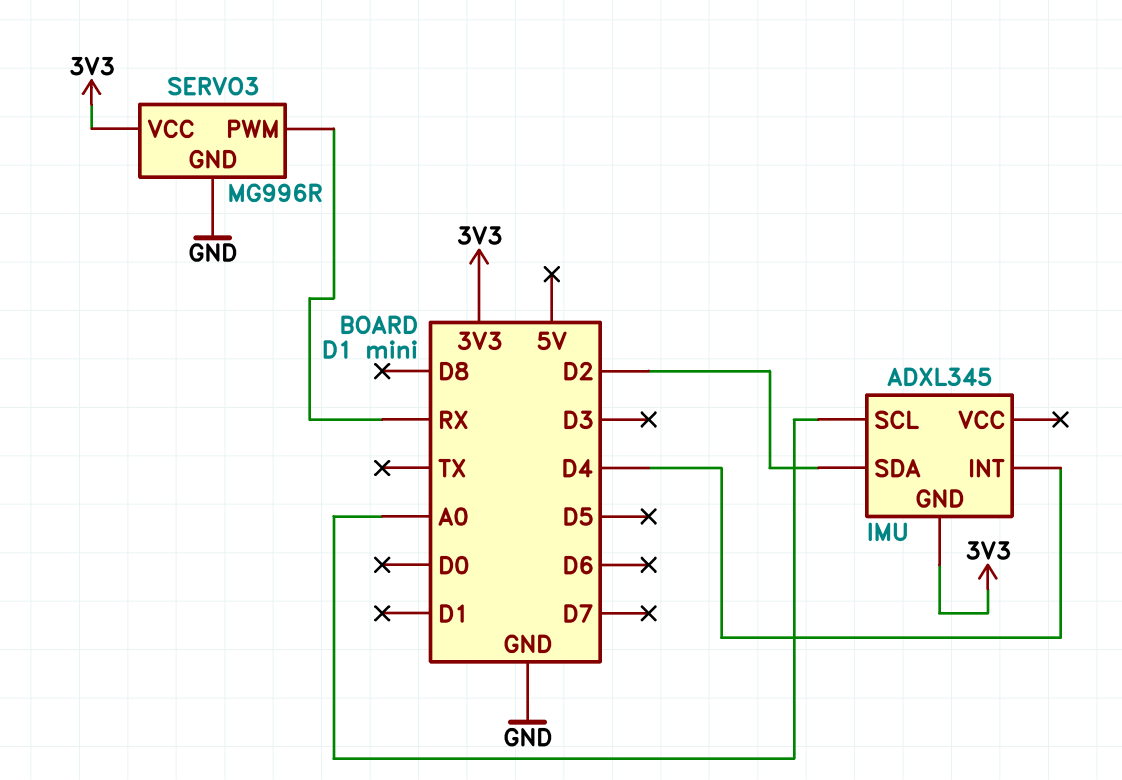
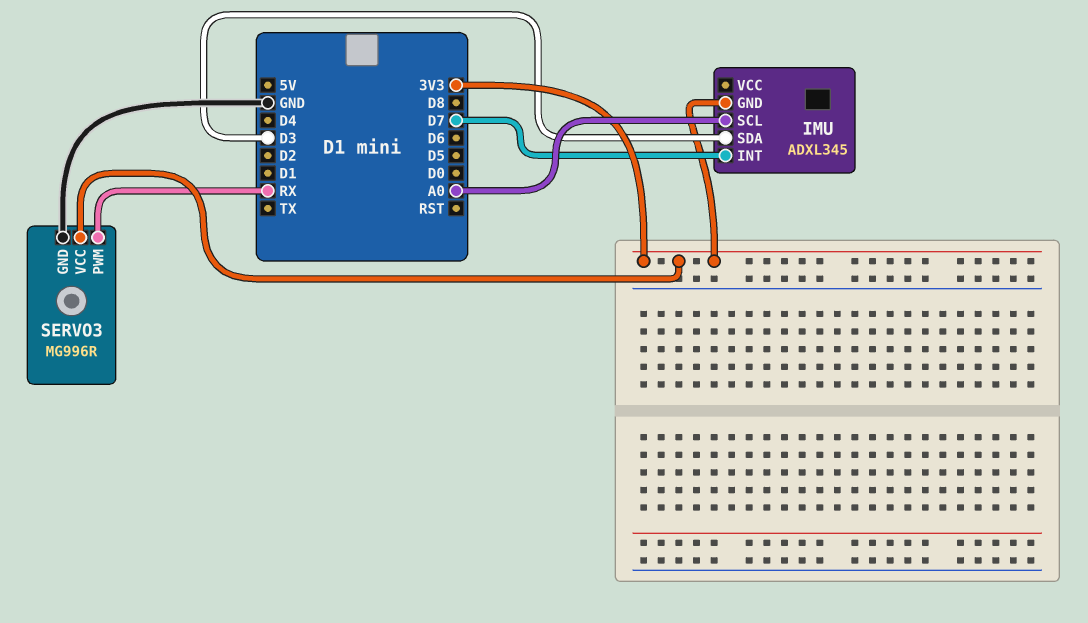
IMU pin INT: D4 -> D7
IMU pin SDA: D2 -> D3

